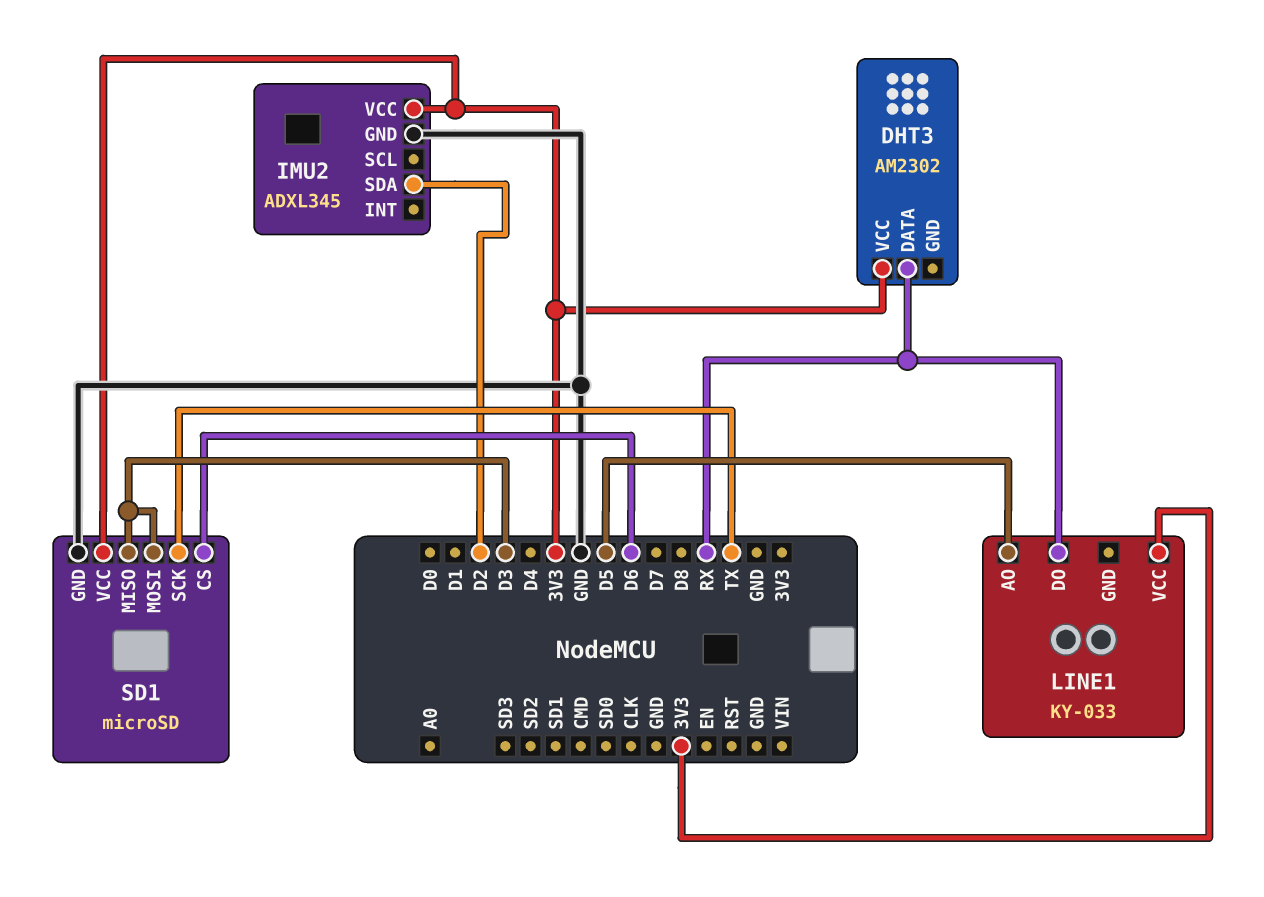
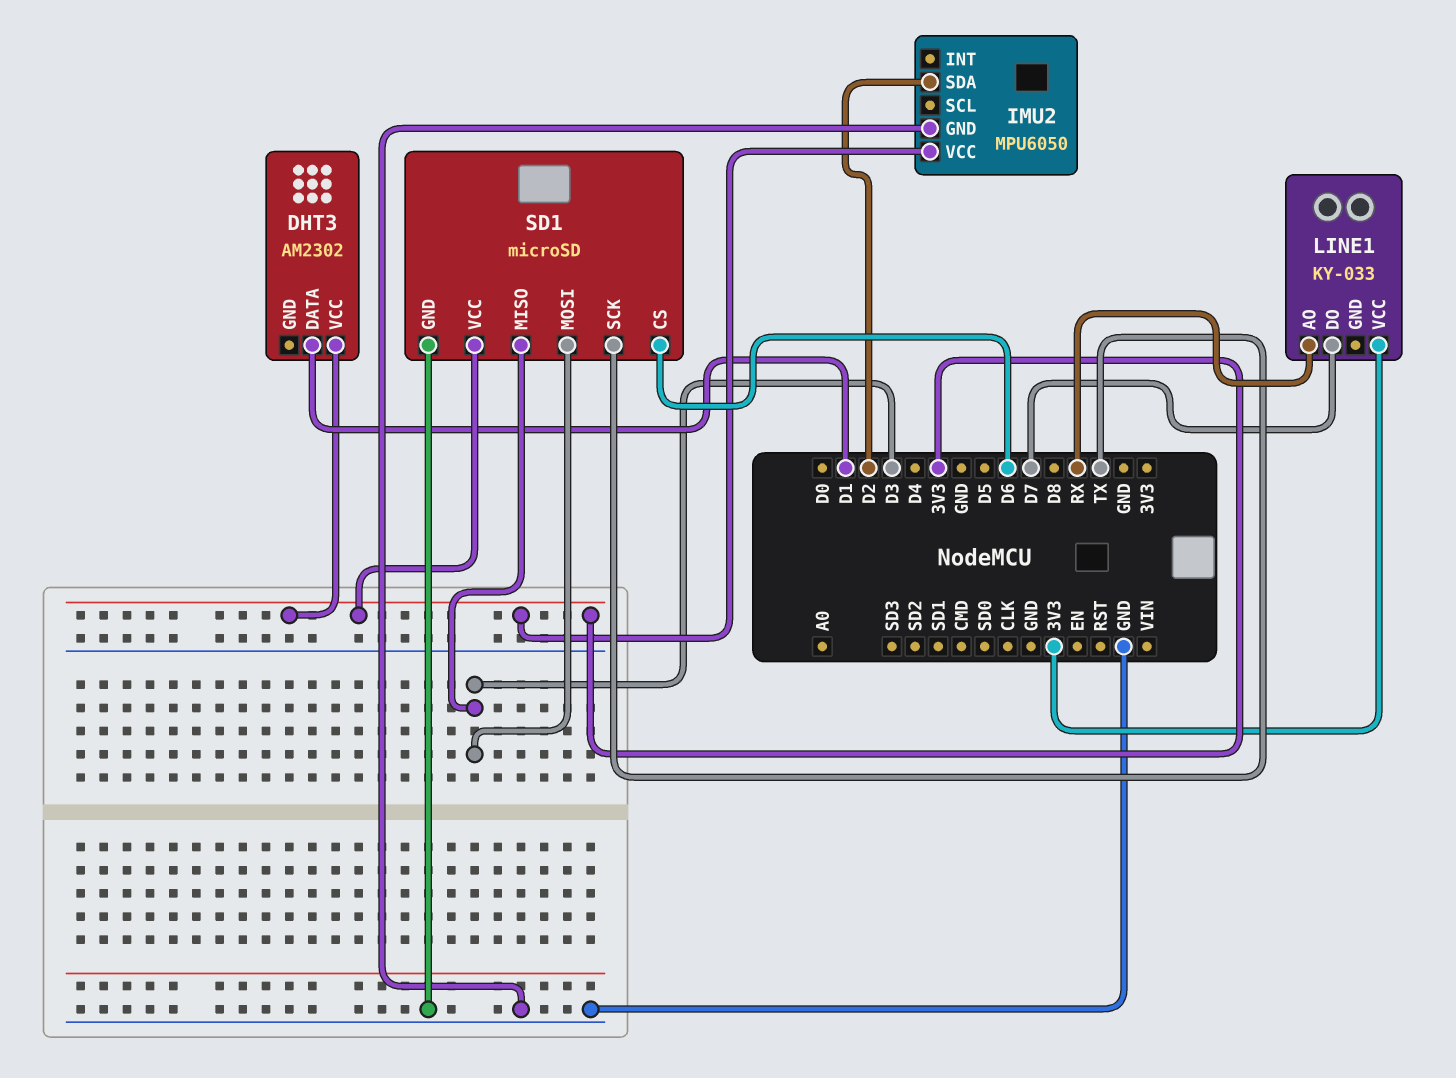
DHT3 pin DATA: RX -> D1
IMU2: ADXL345 -> MPU6050
LINE1 pin AO: D5 -> RX
LINE1 pin DO: RX -> D7

